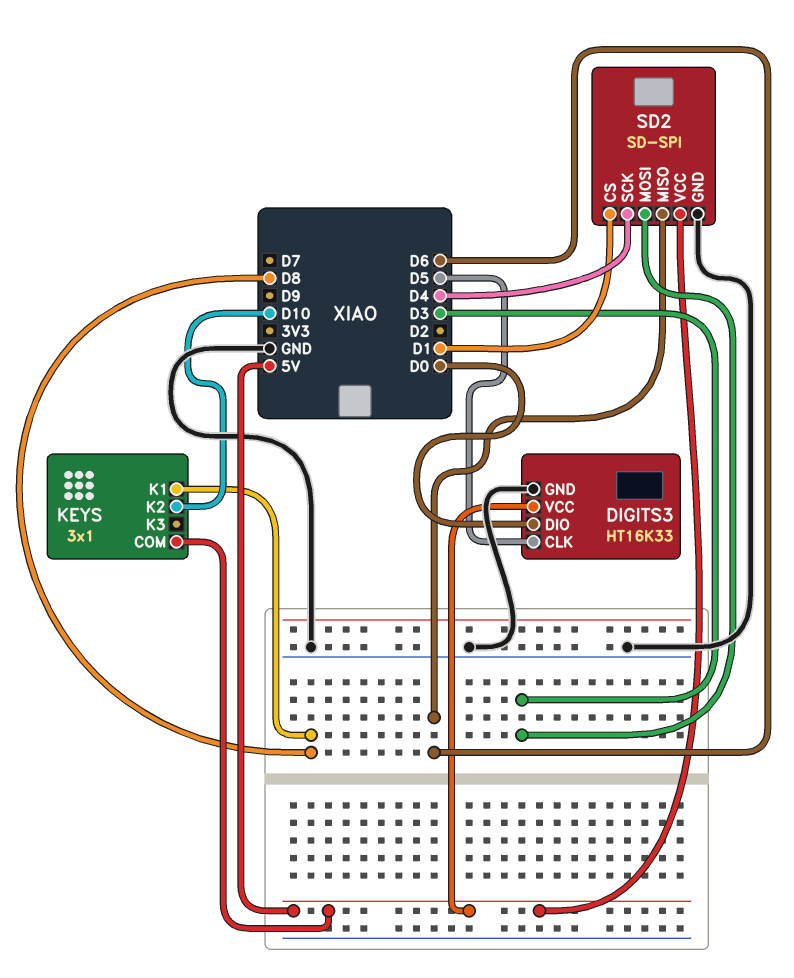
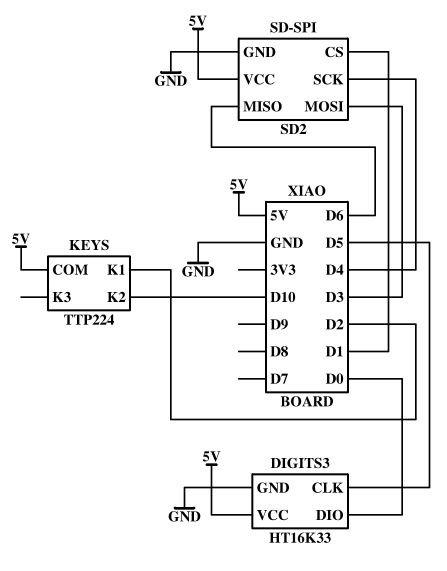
KEYS: 3x1 -> TTP224
KEYS pin K1: D8 -> D2

